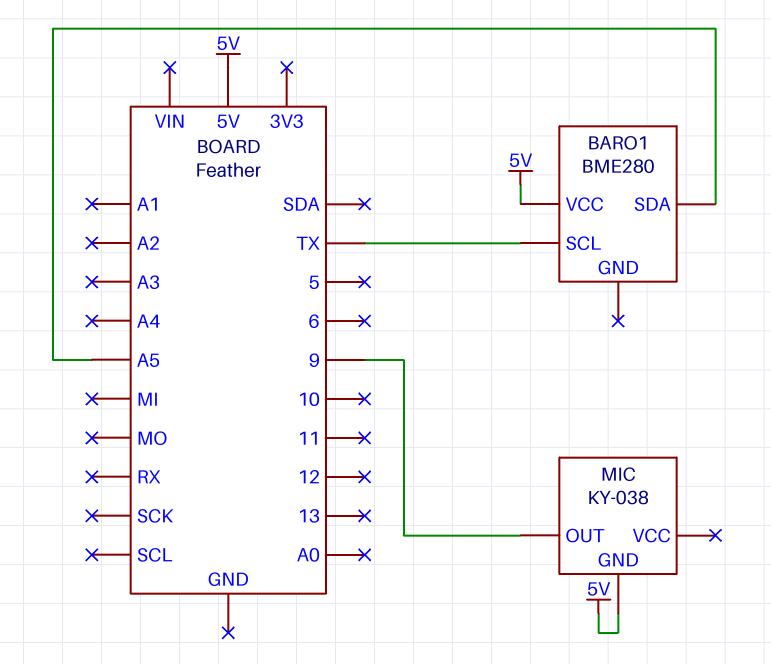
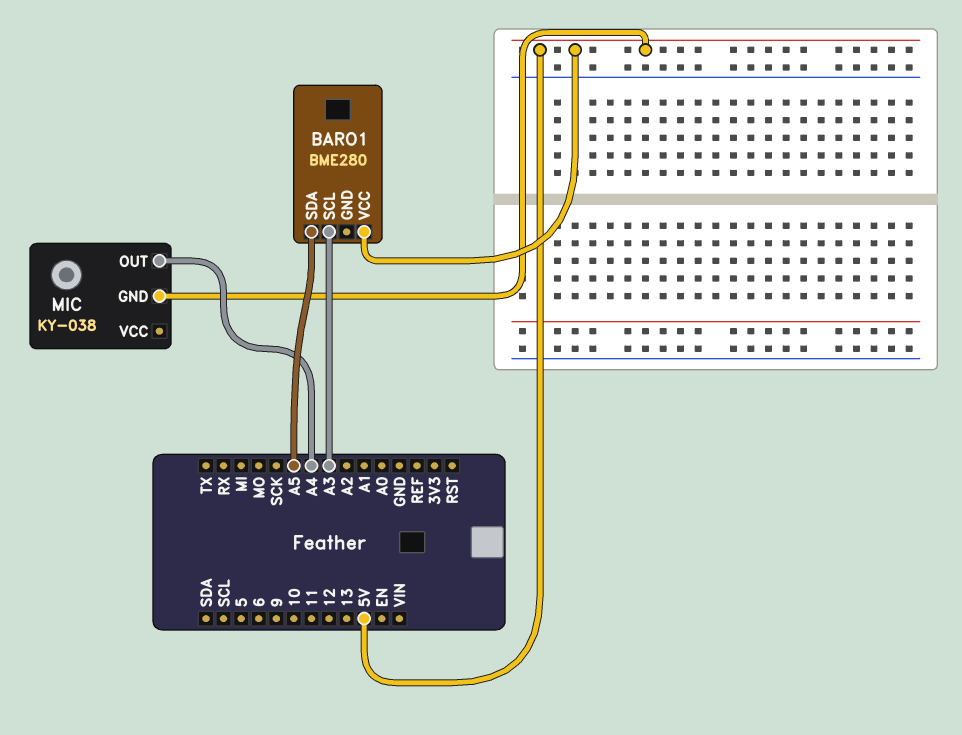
BARO1 pin SCL: TX -> A3
MIC pin OUT: 9 -> A4

